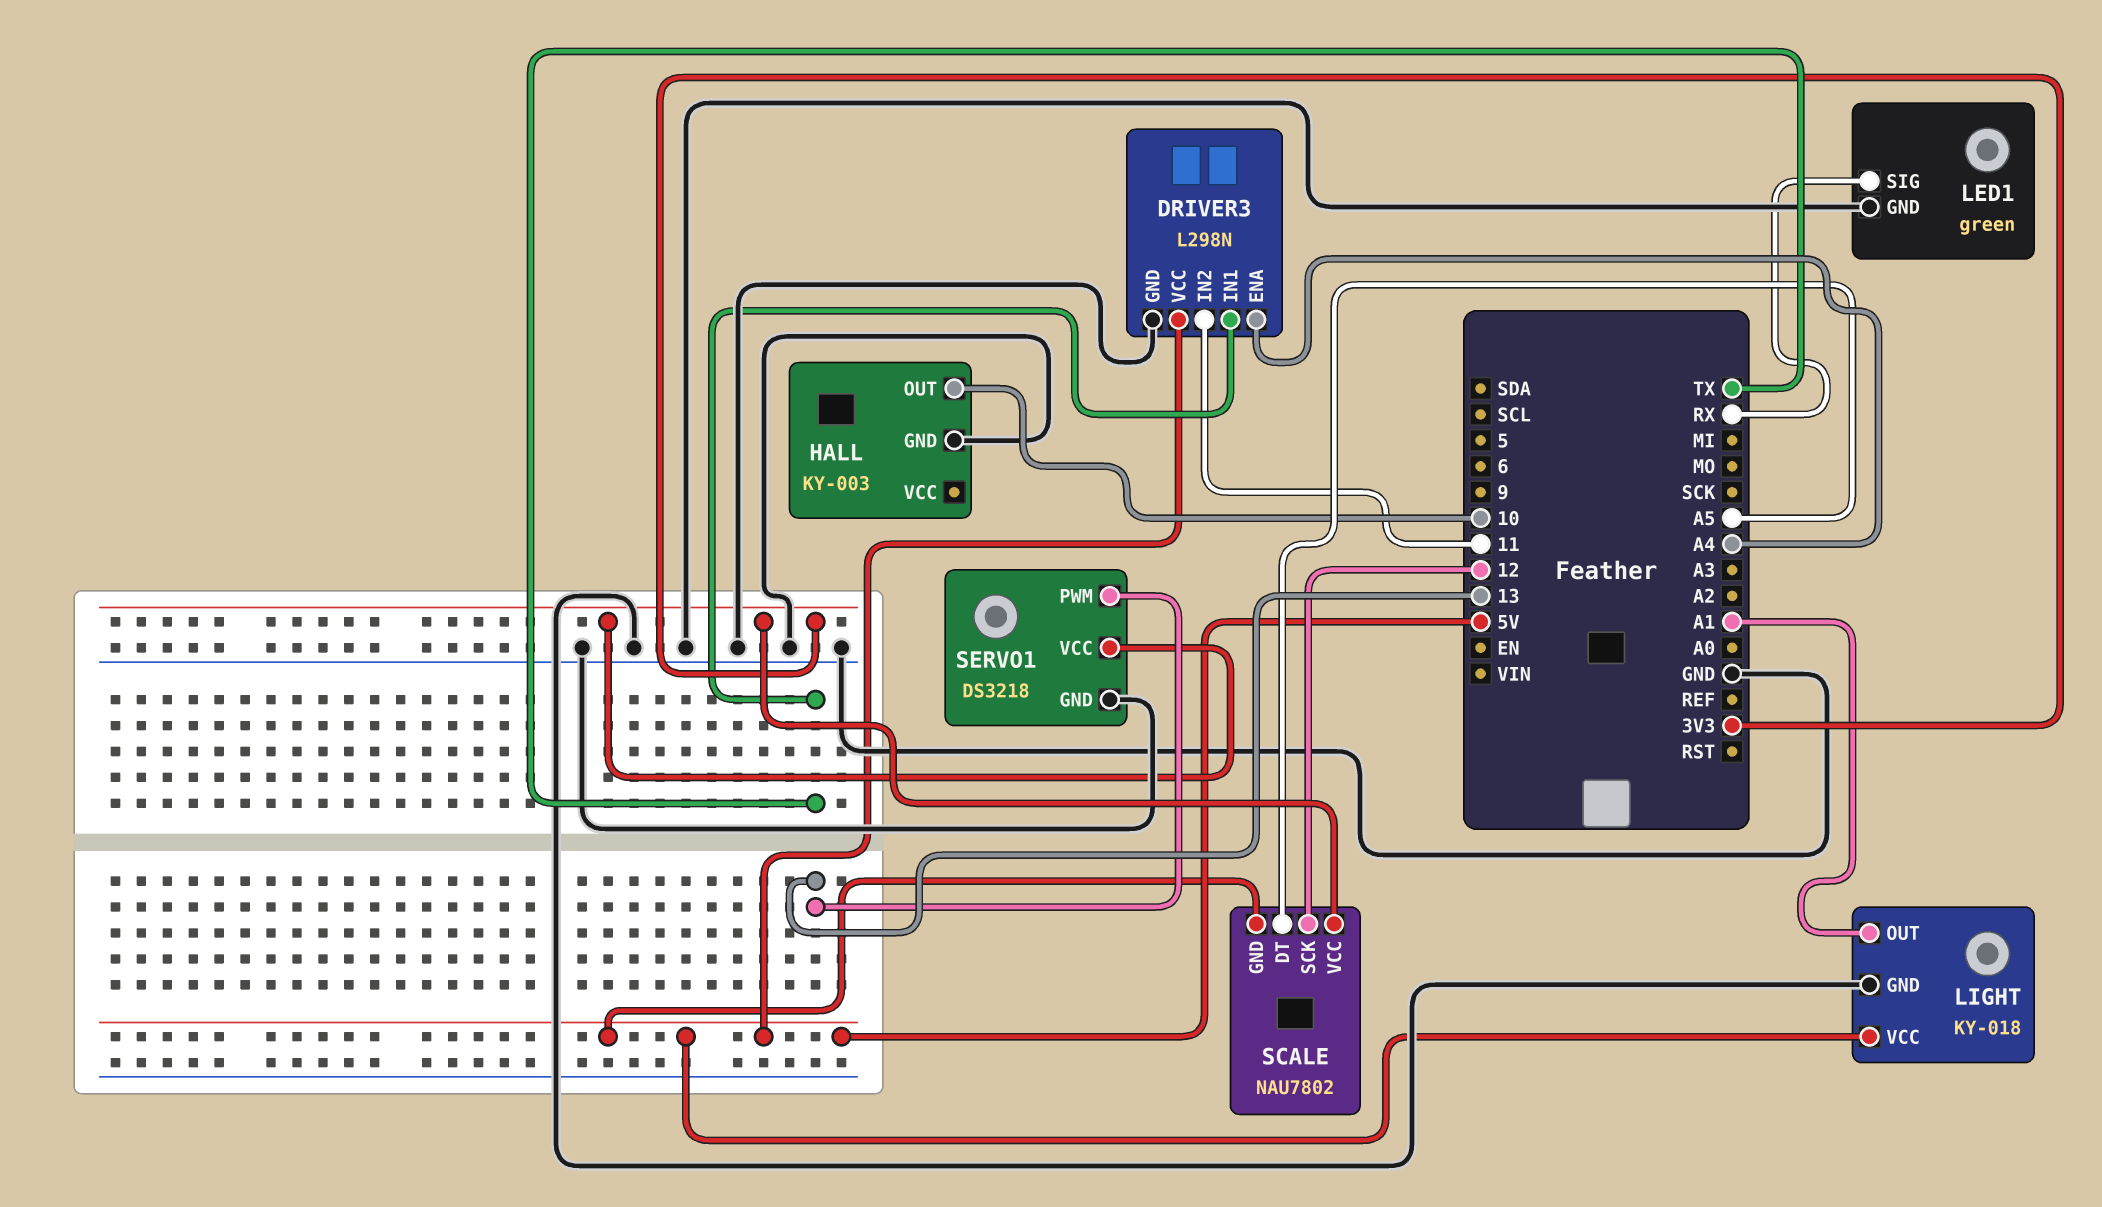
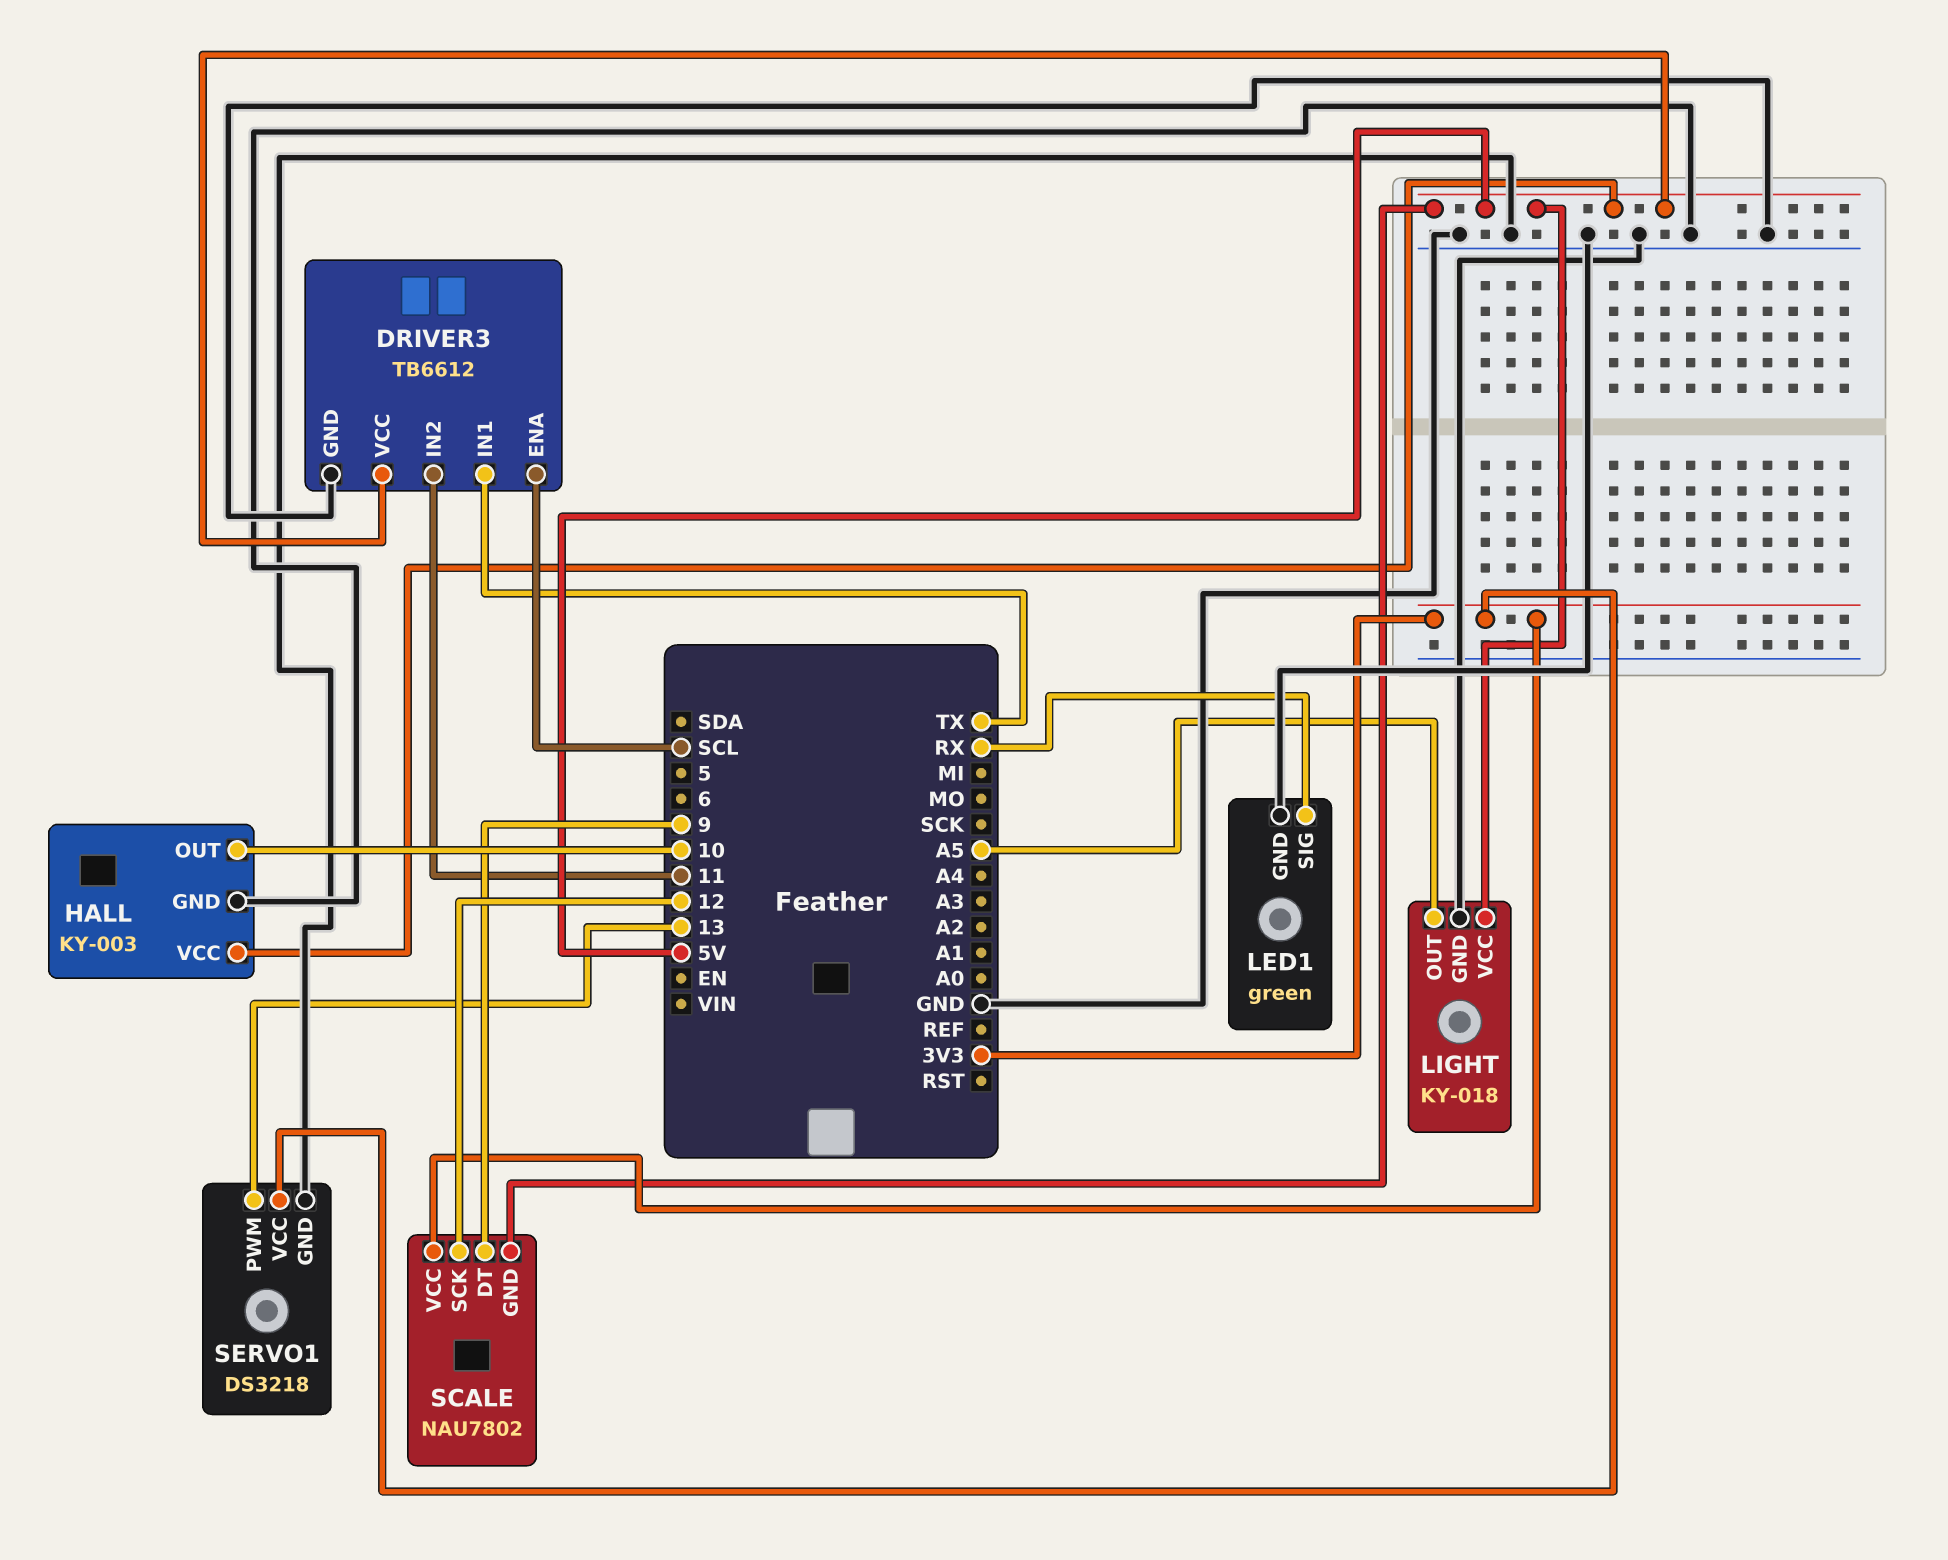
DRIVER3: L298N -> TB6612
DRIVER3 pin ENA: A4 -> SCL
HALL pin VCC: none -> 5V
LIGHT pin OUT: A1 -> A5
SCALE pin DT: A5 -> 9

